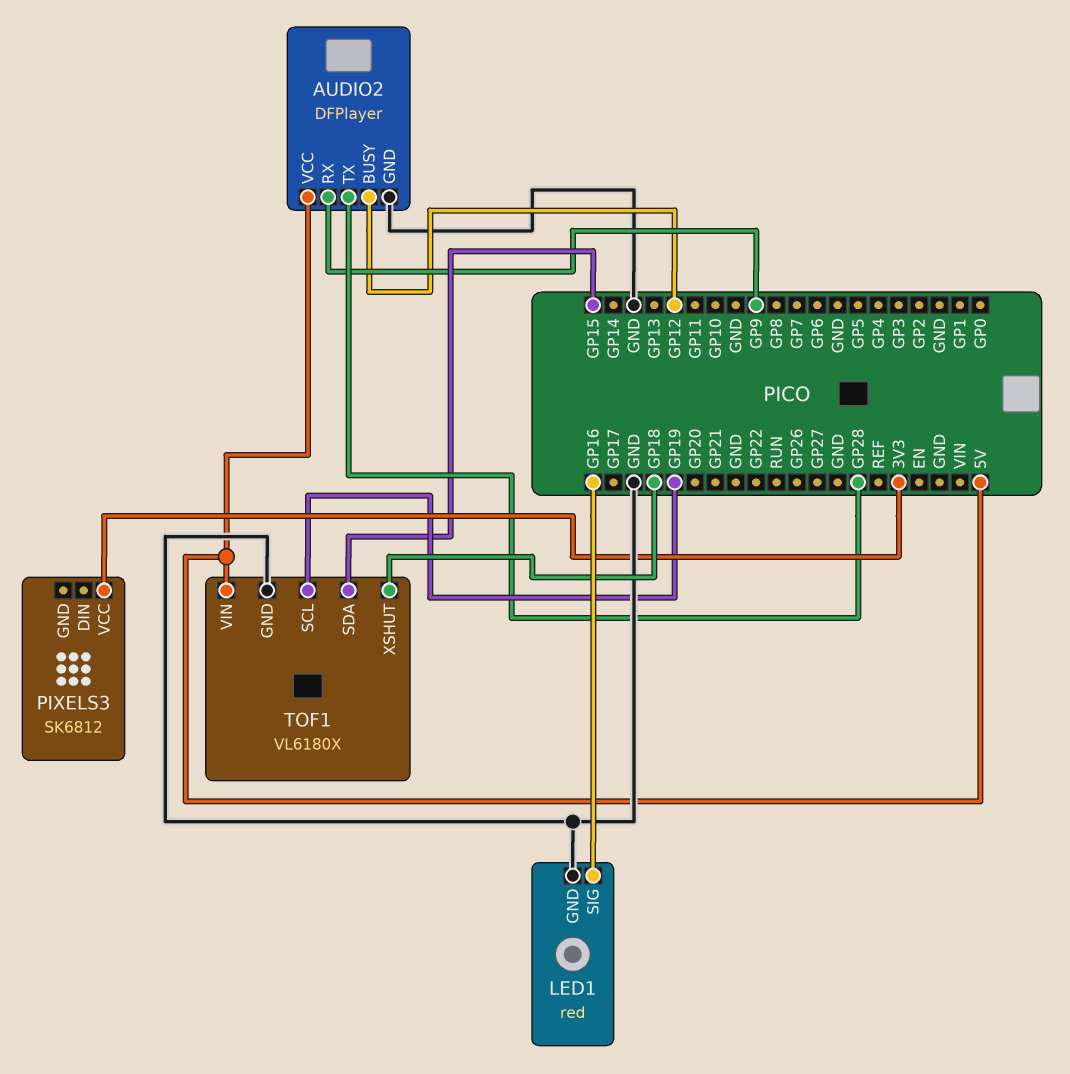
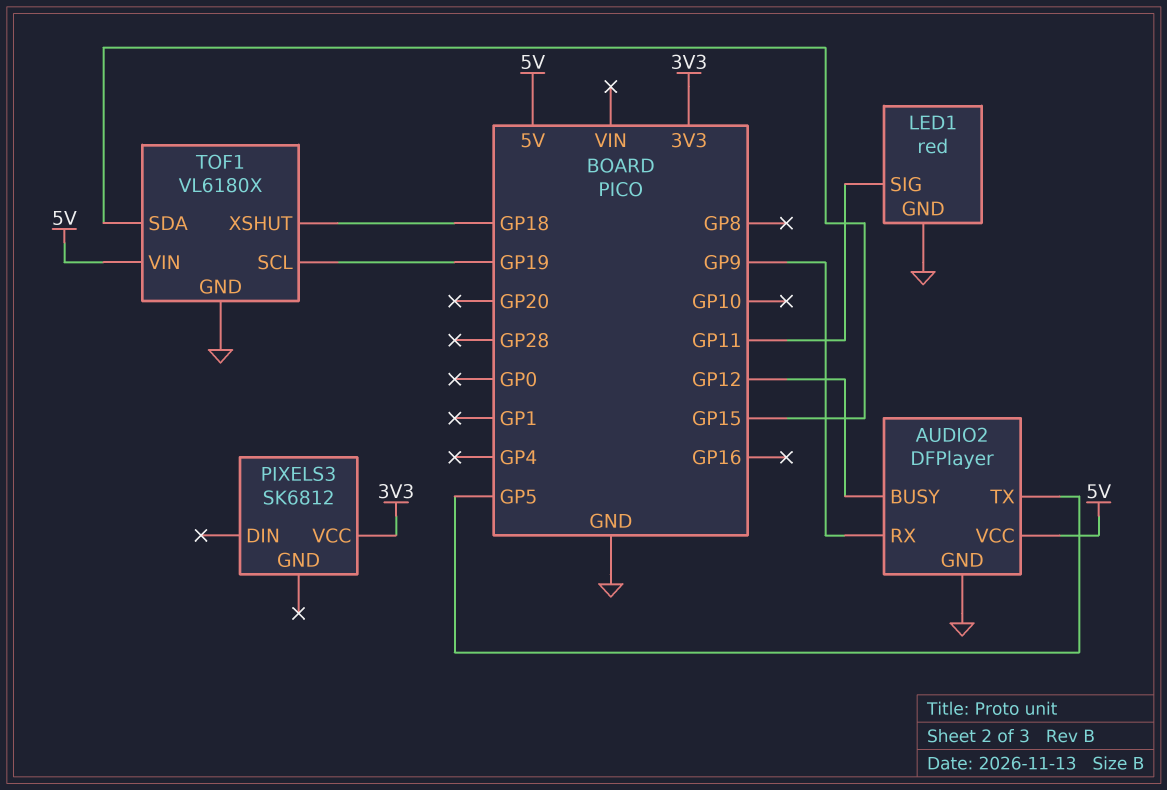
AUDIO2 pin TX: GP28 -> GP5
LED1 pin SIG: GP16 -> GP11

